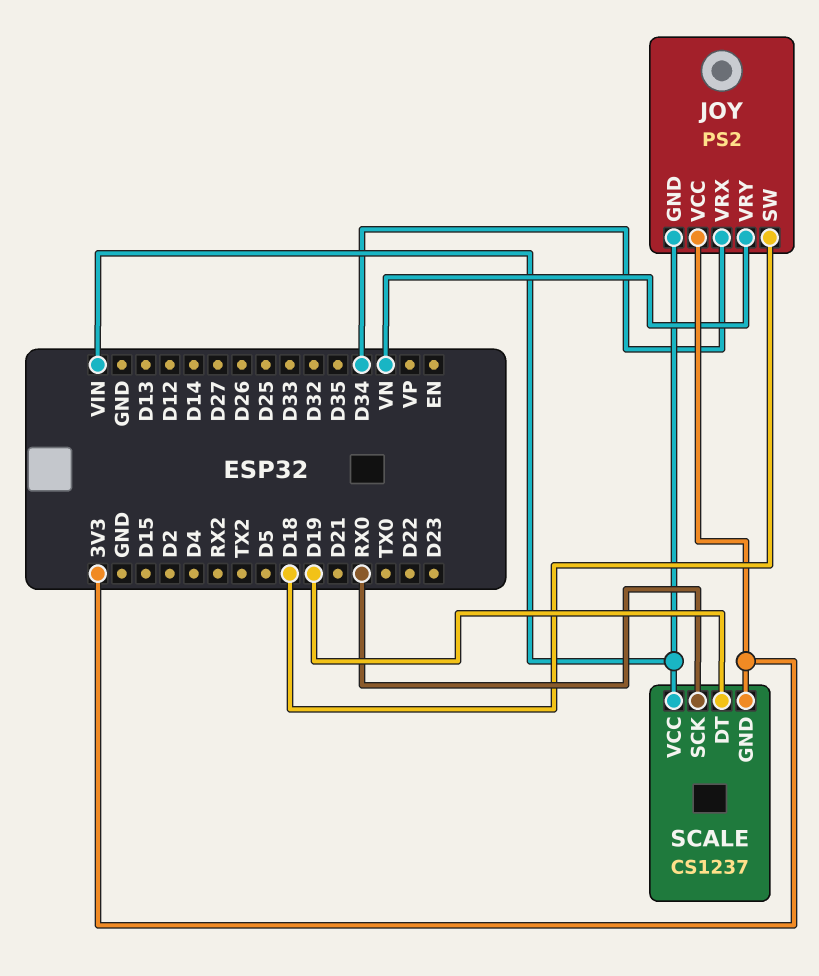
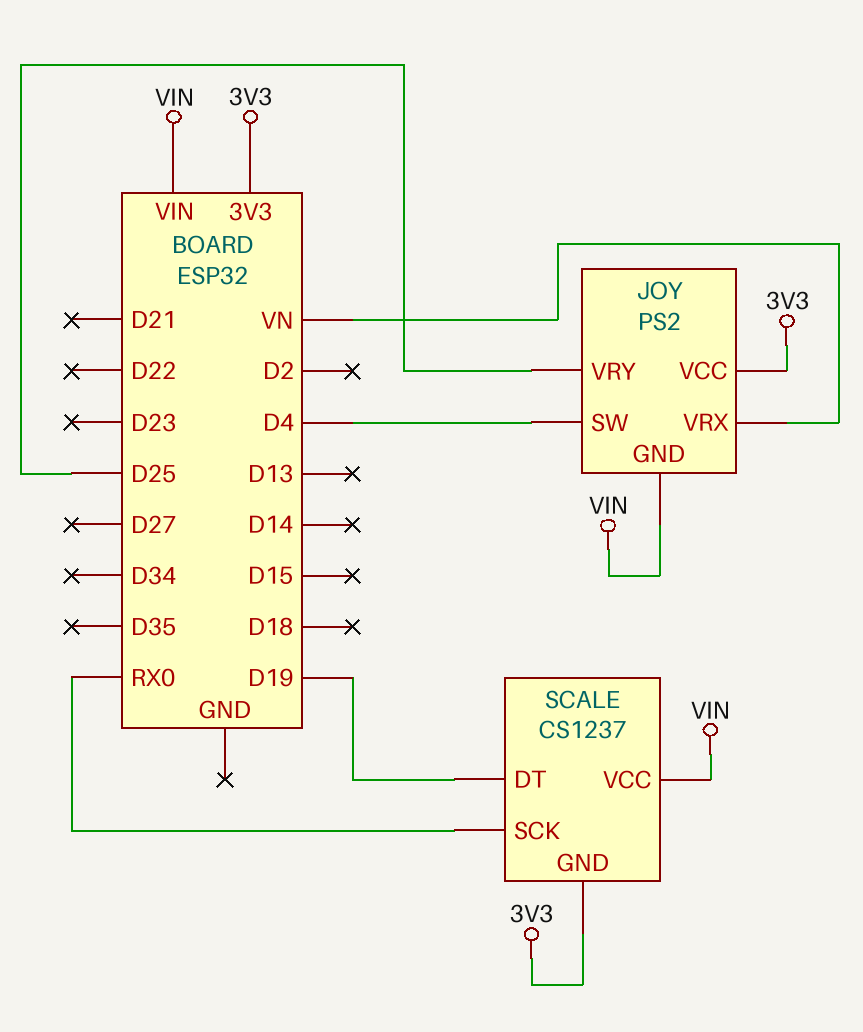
JOY pin SW: D18 -> D4
JOY pin VRX: D34 -> VN
JOY pin VRY: VN -> D25

